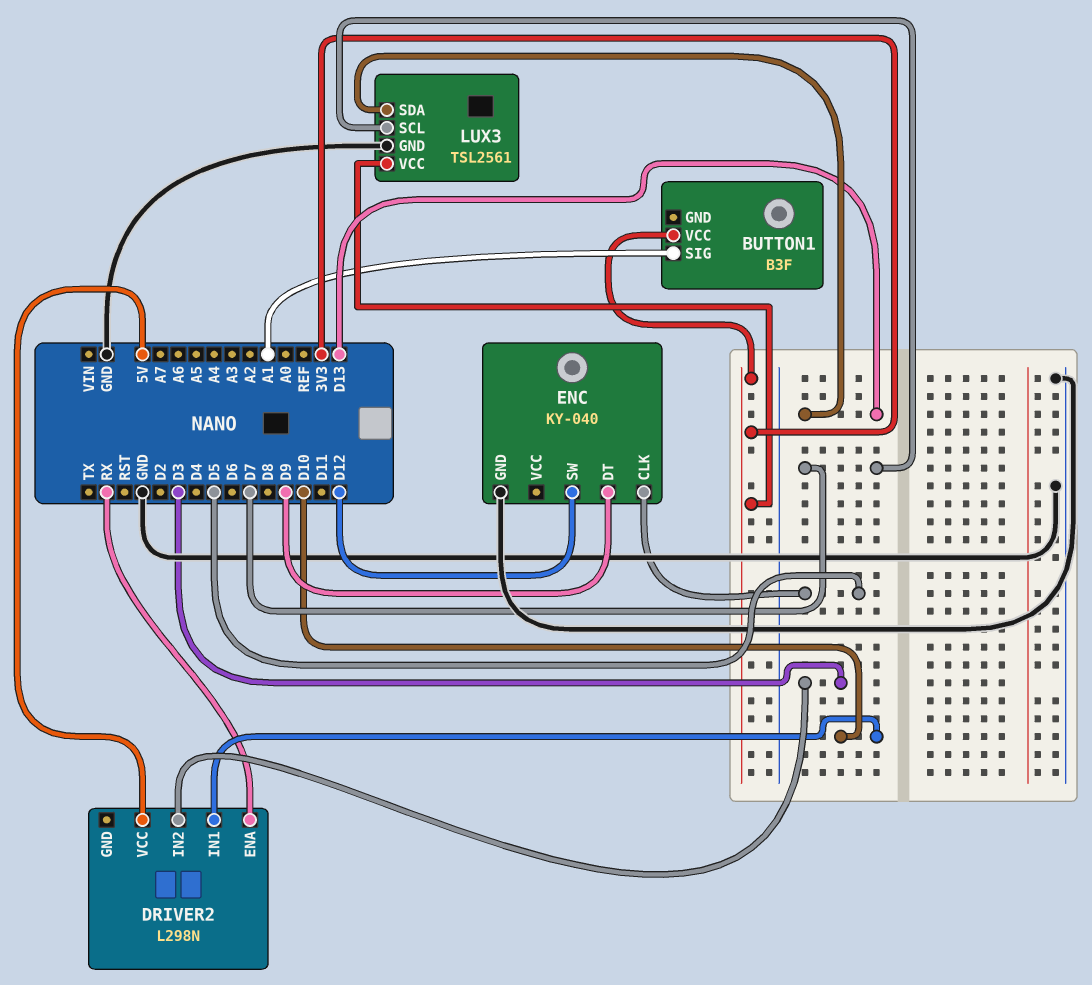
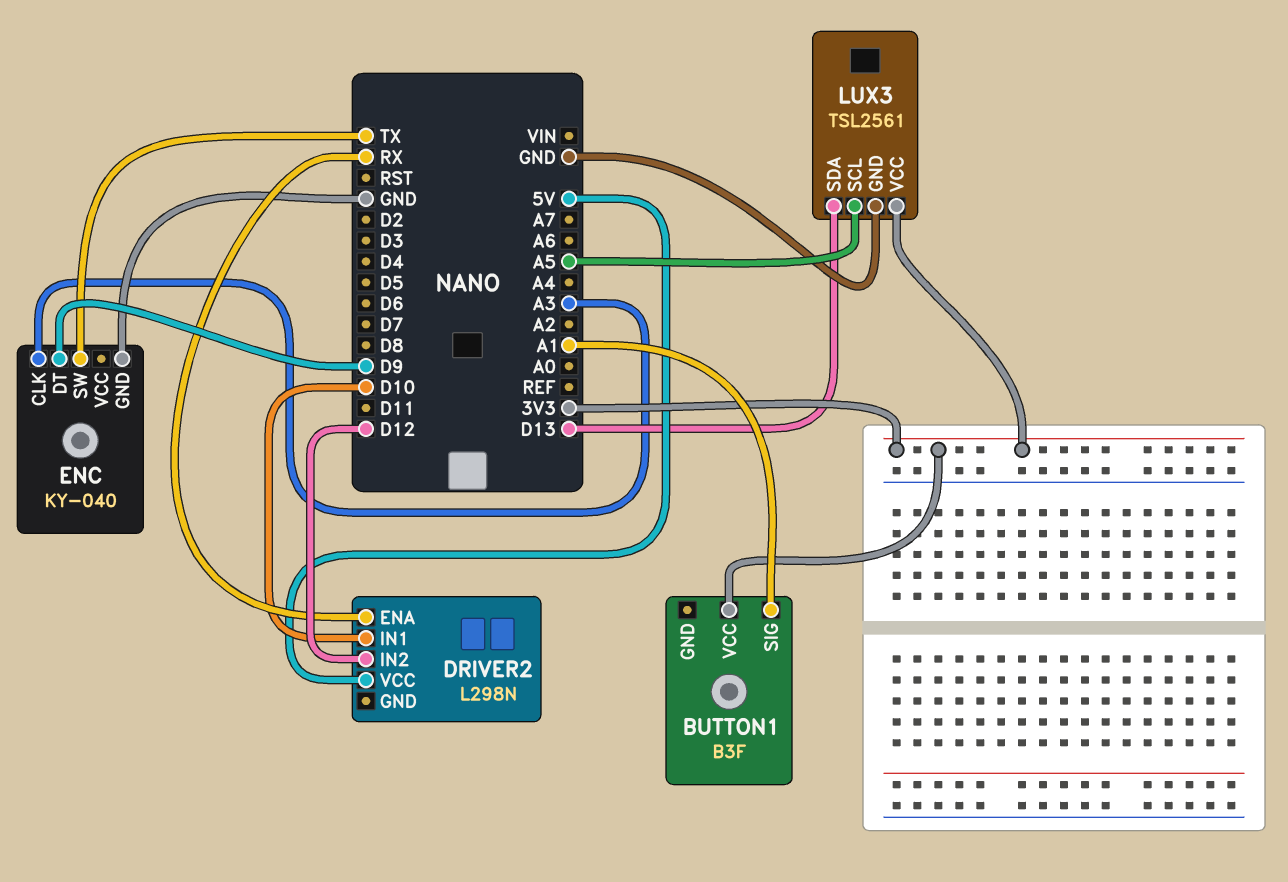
DRIVER2 pin IN2: D3 -> D12
ENC pin CLK: D5 -> A3
ENC pin SW: D12 -> TX
LUX3 pin SCL: D7 -> A5

